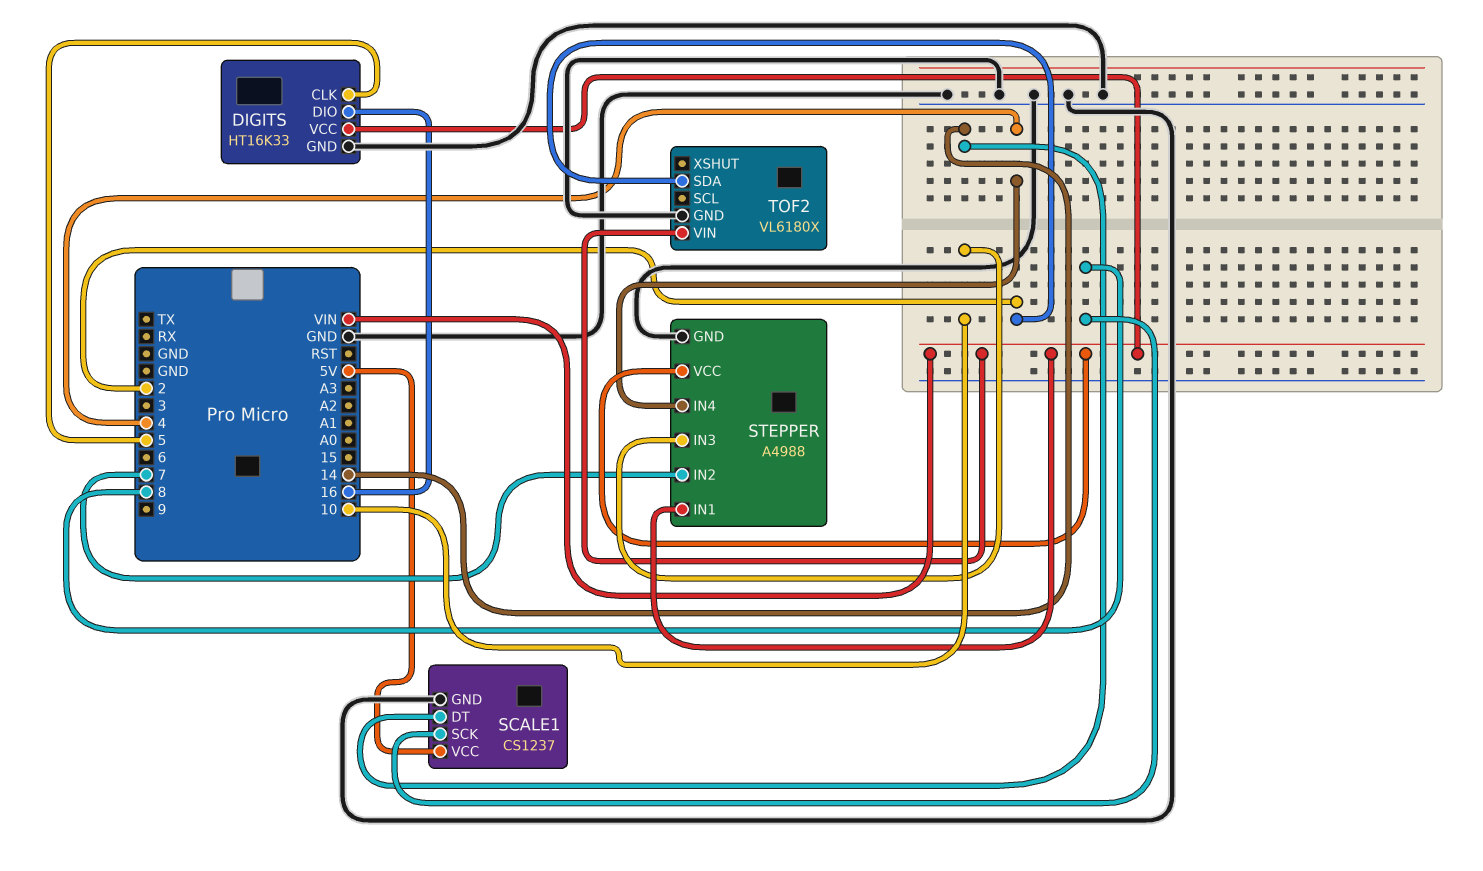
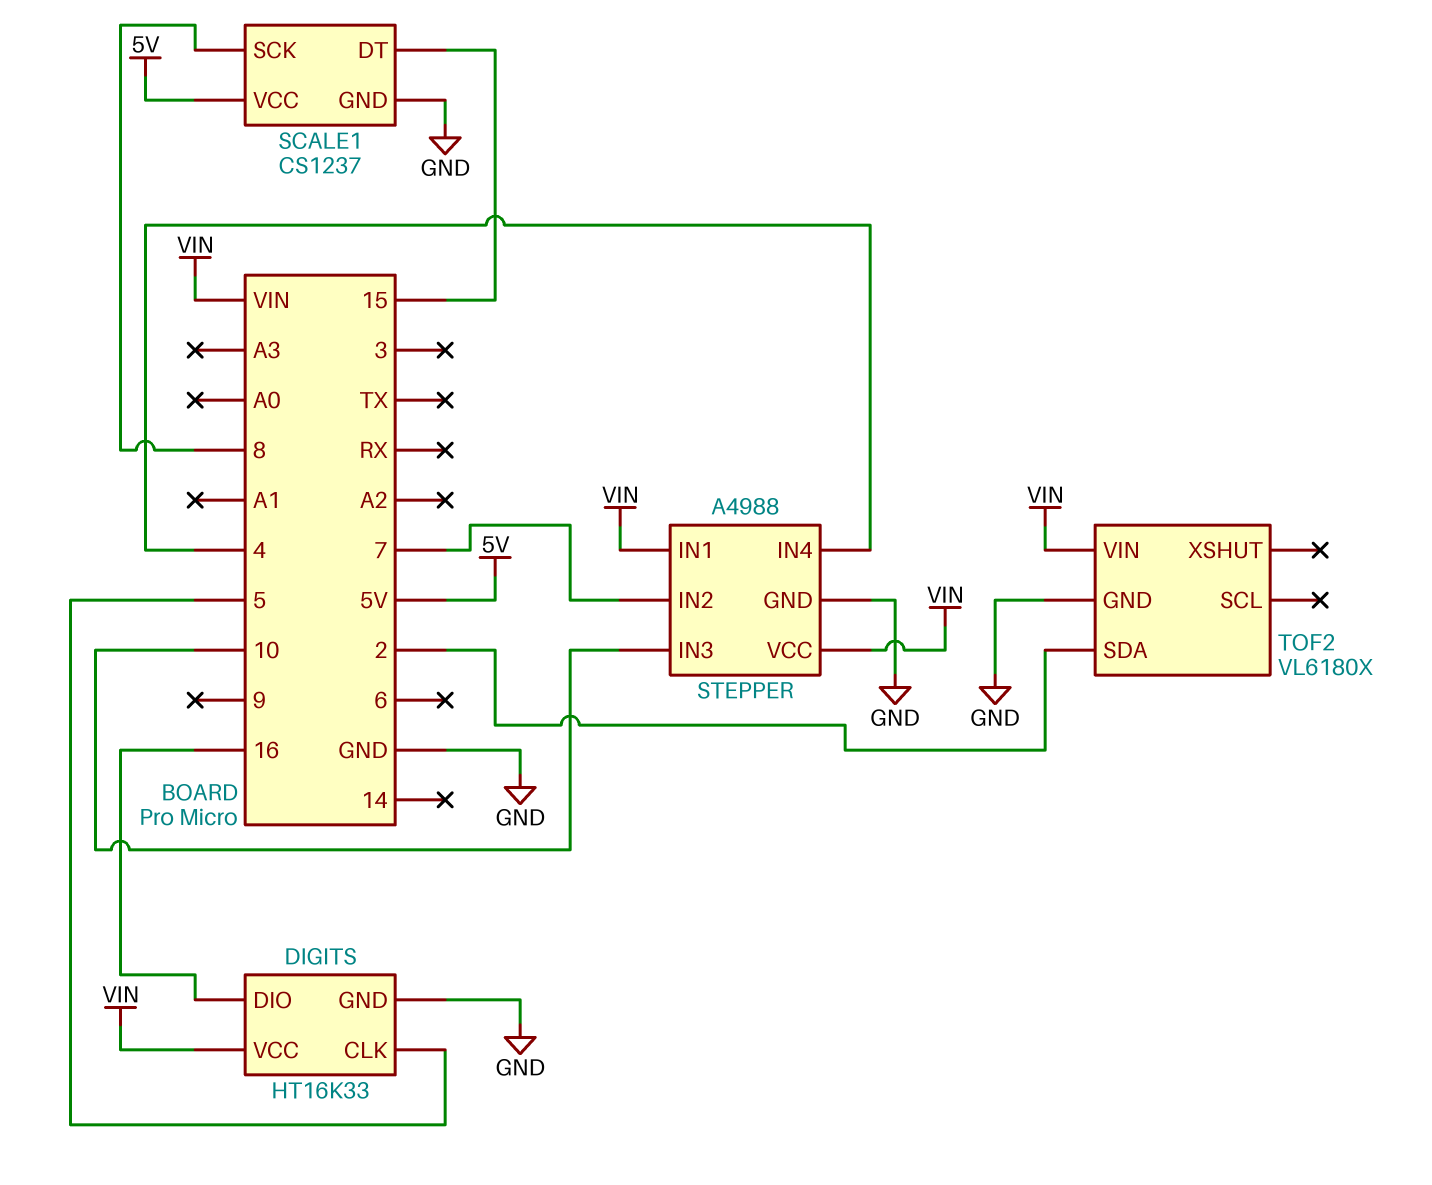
SCALE1 pin DT: 14 -> 15

